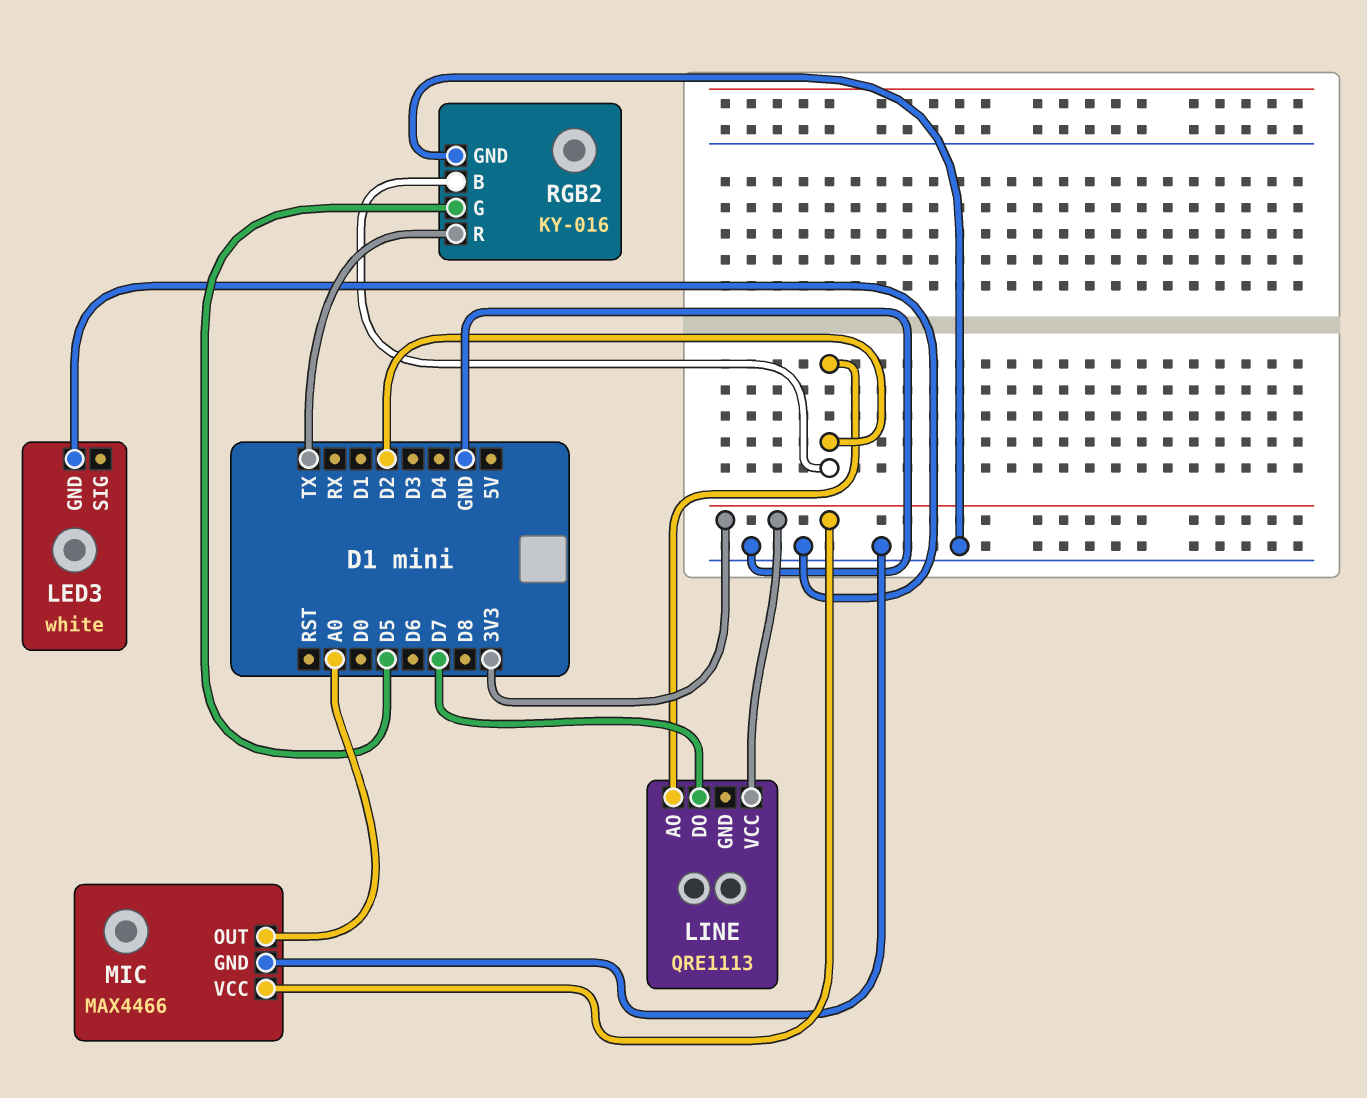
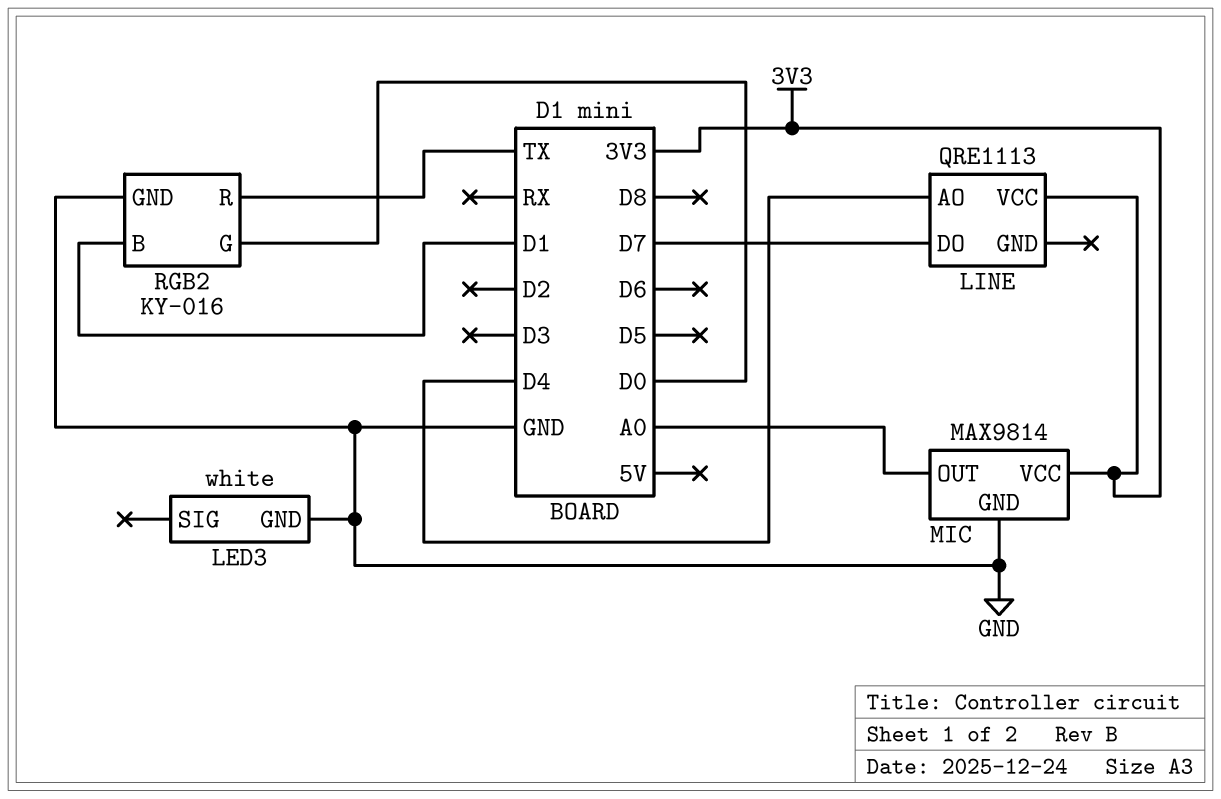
LINE pin AO: D2 -> D4
MIC: MAX4466 -> MAX9814
RGB2 pin B: D2 -> D1
RGB2 pin G: D5 -> D0

